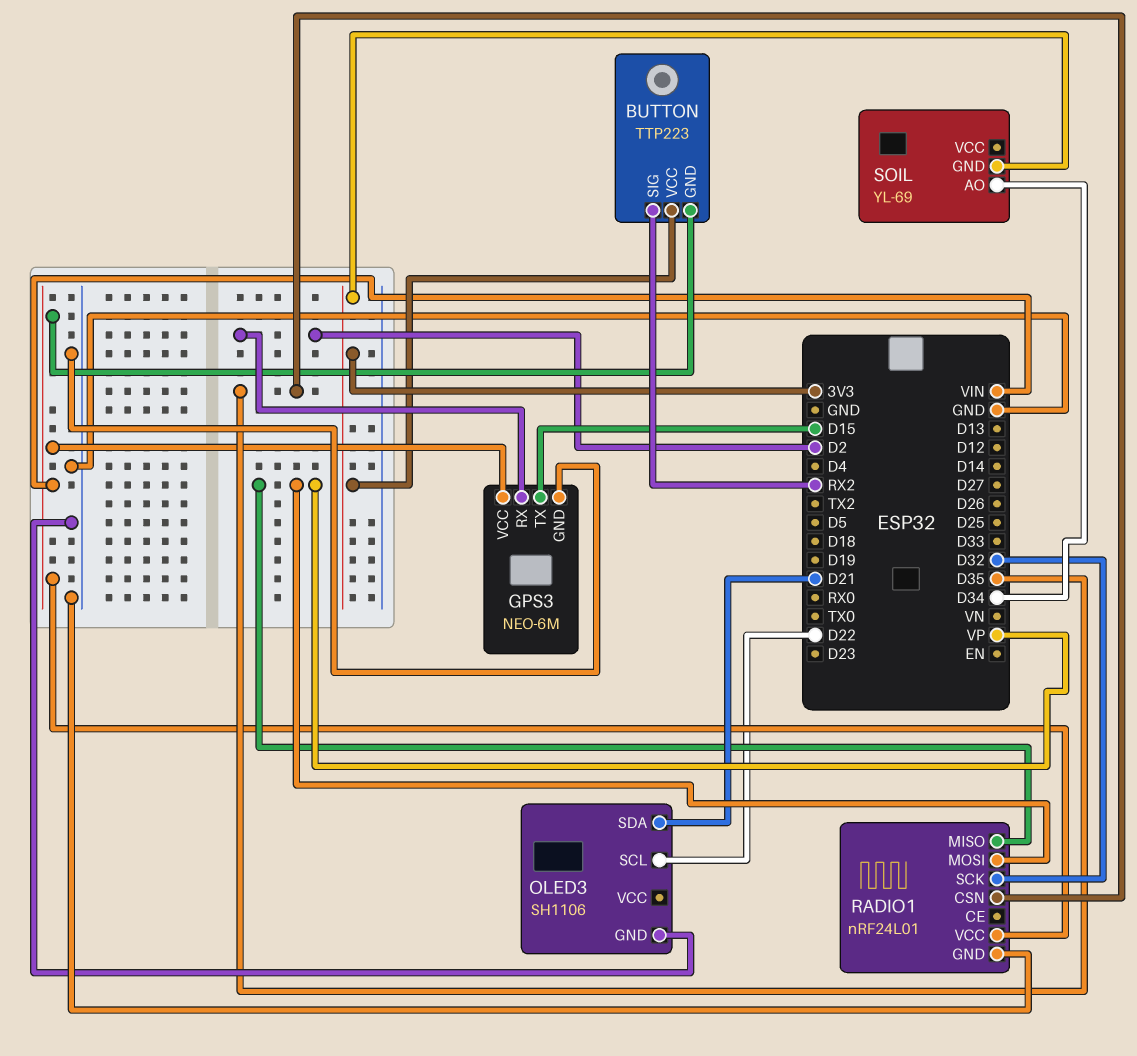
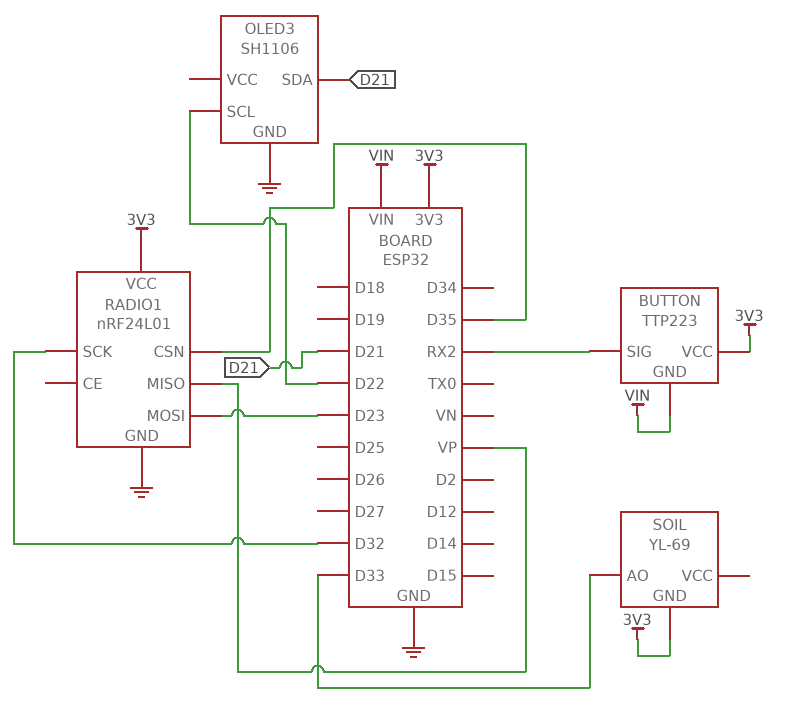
GPS3: NEO-6M -> none
GPS3 pin GND: GND -> none
GPS3 pin RX: D2 -> none
GPS3 pin TX: D15 -> none
GPS3 pin VCC: VIN -> none
RADIO1 pin MOSI: VP -> D23
RADIO1 pin VCC: VIN -> 3V3
SOIL pin AO: D34 -> D33

